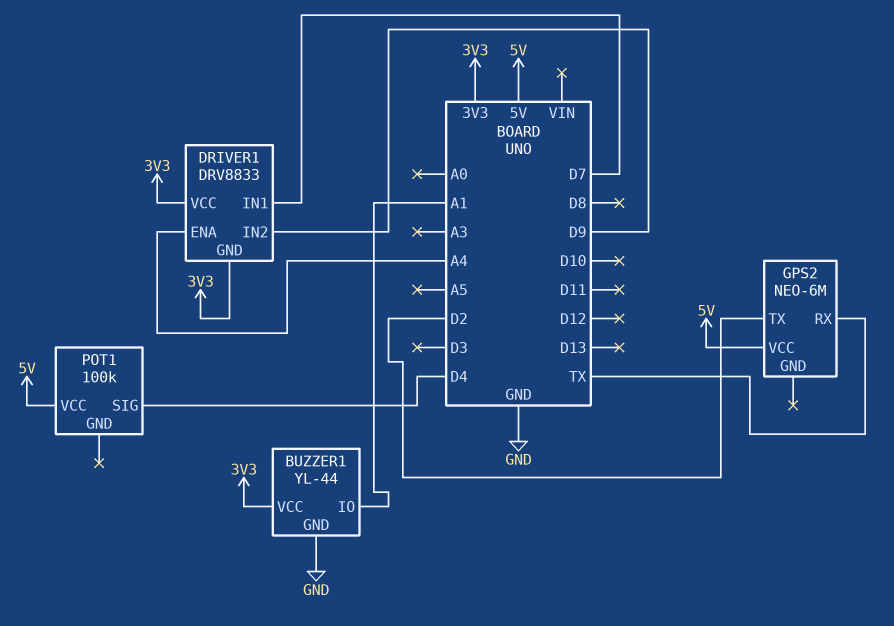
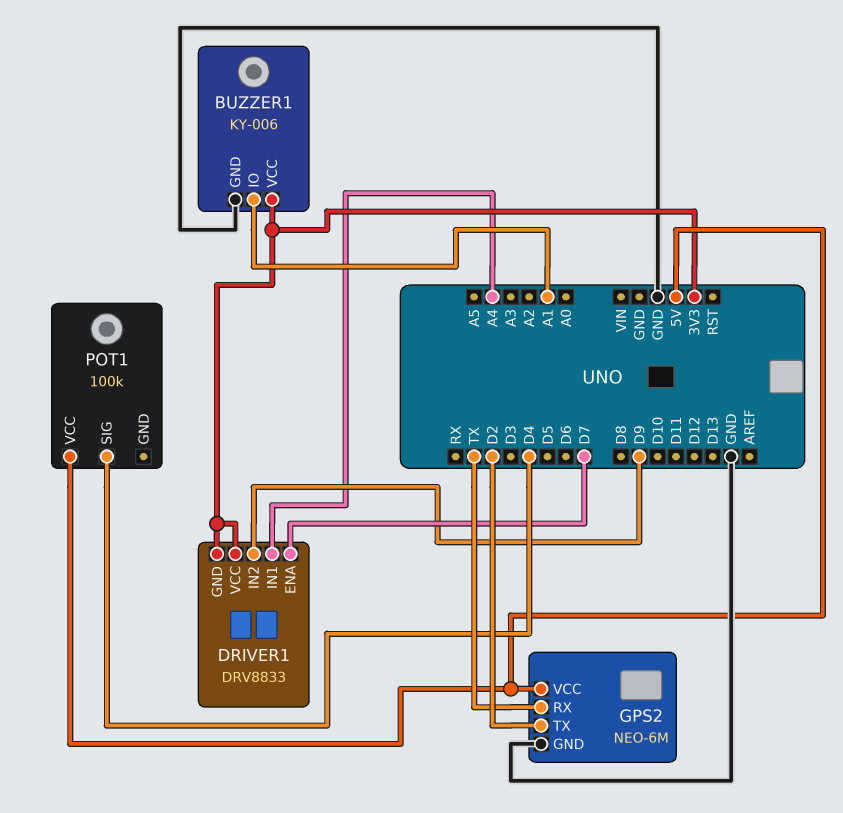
BUZZER1: YL-44 -> KY-006
DRIVER1 pin ENA: A4 -> D7
DRIVER1 pin IN1: D7 -> A4
GPS2 pin GND: none -> GND

